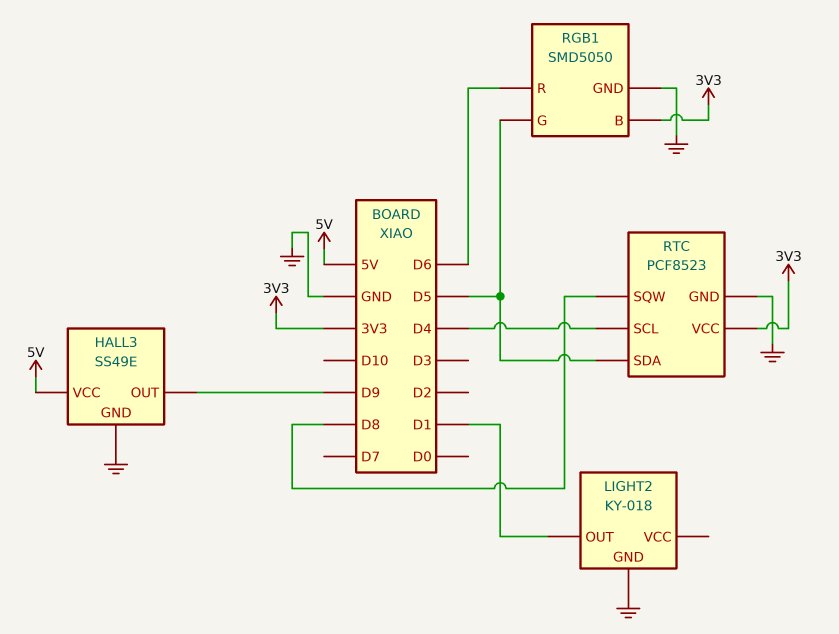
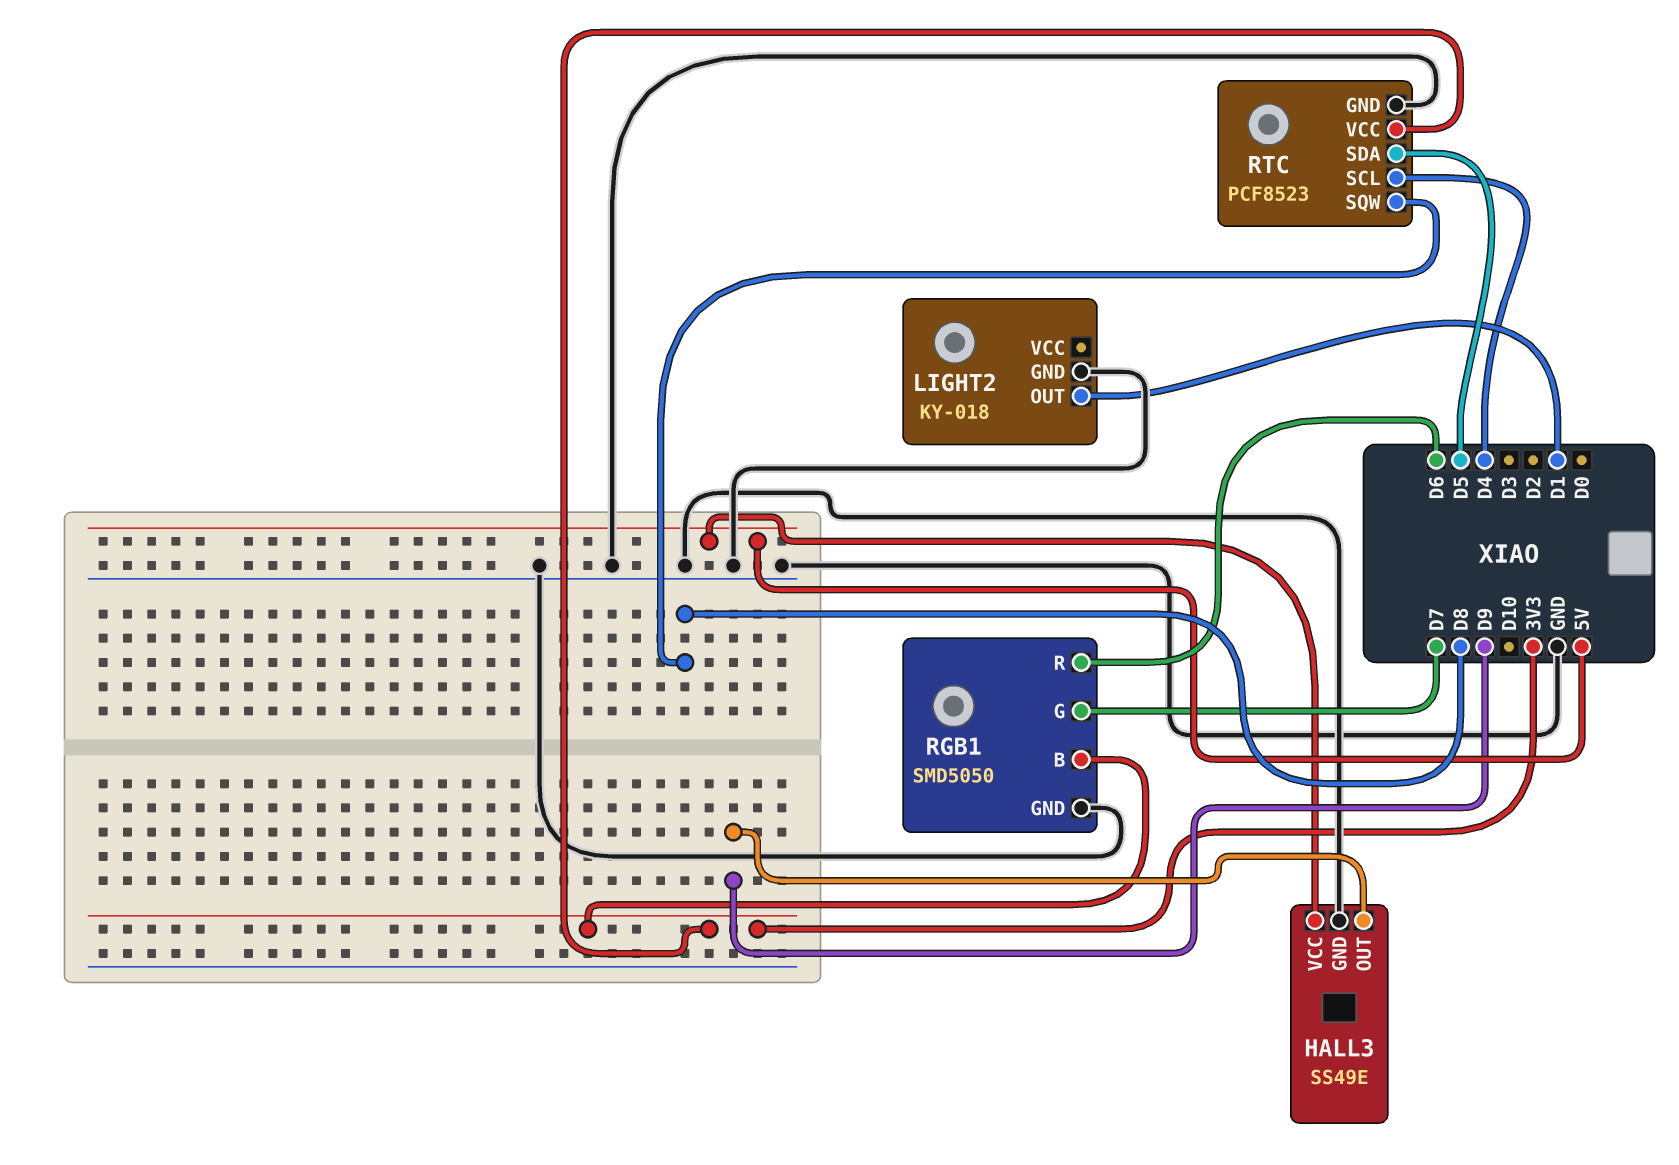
RGB1 pin G: D5 -> D7

